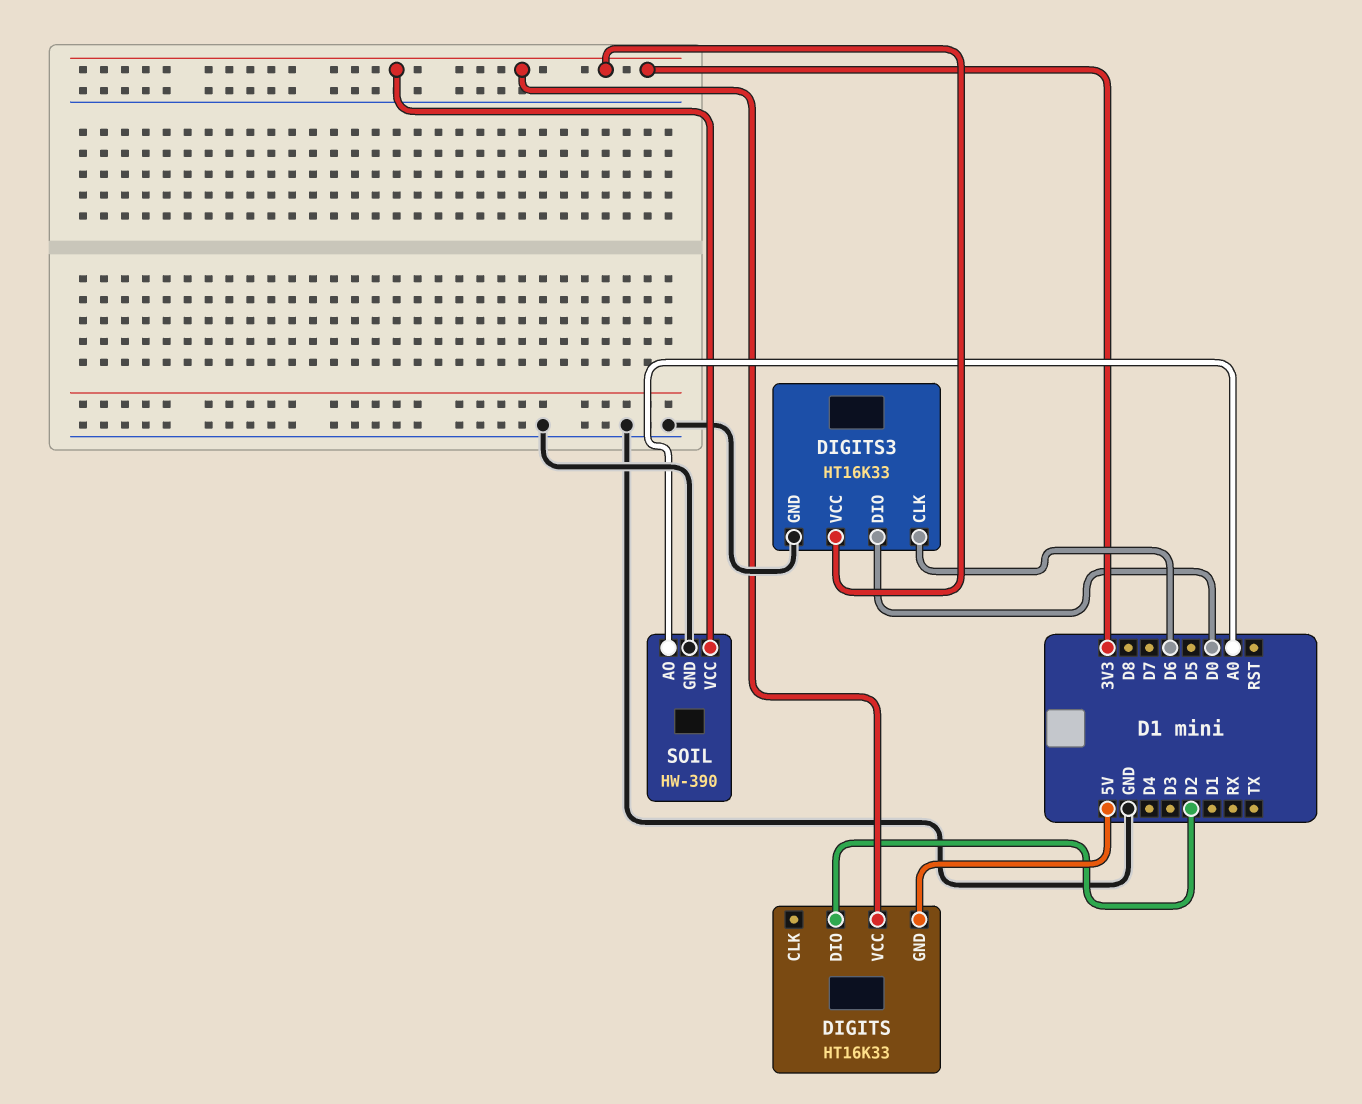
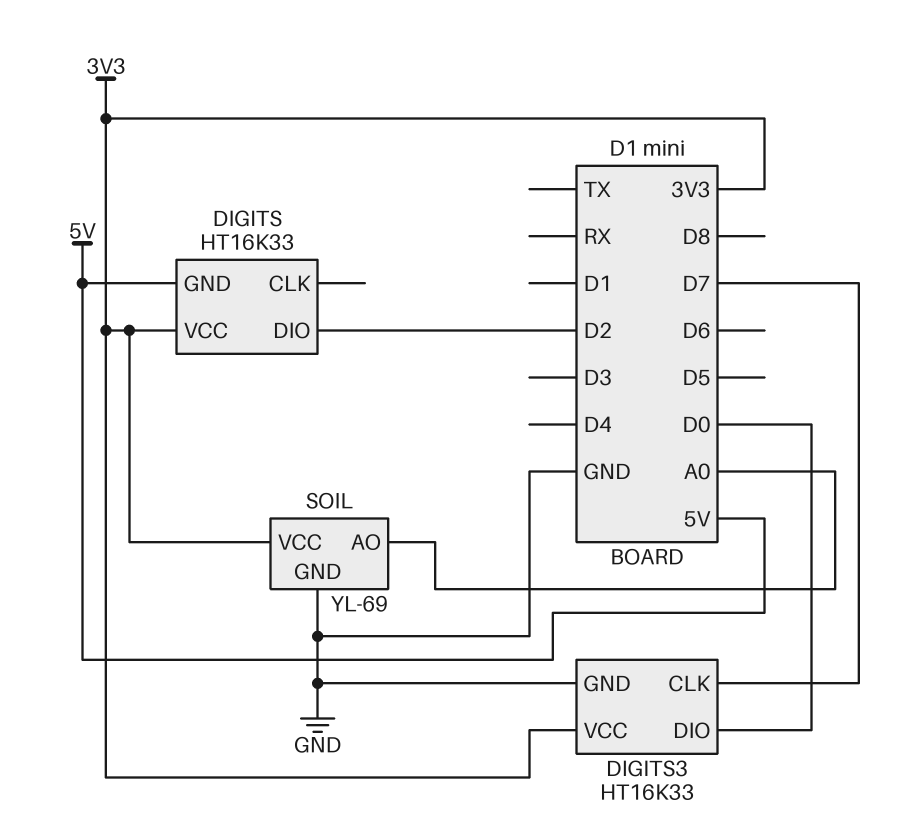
DIGITS3 pin CLK: D6 -> D7
SOIL: HW-390 -> YL-69

